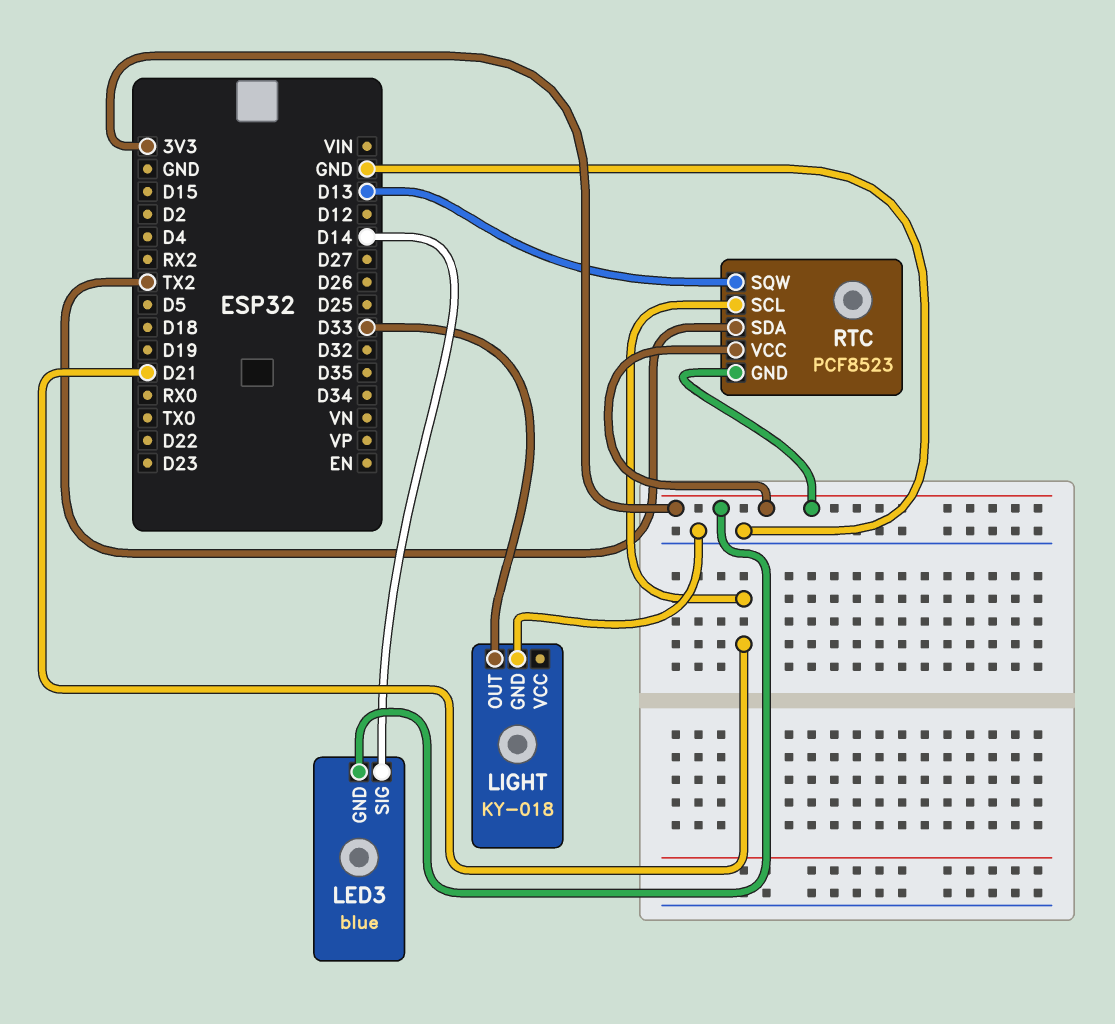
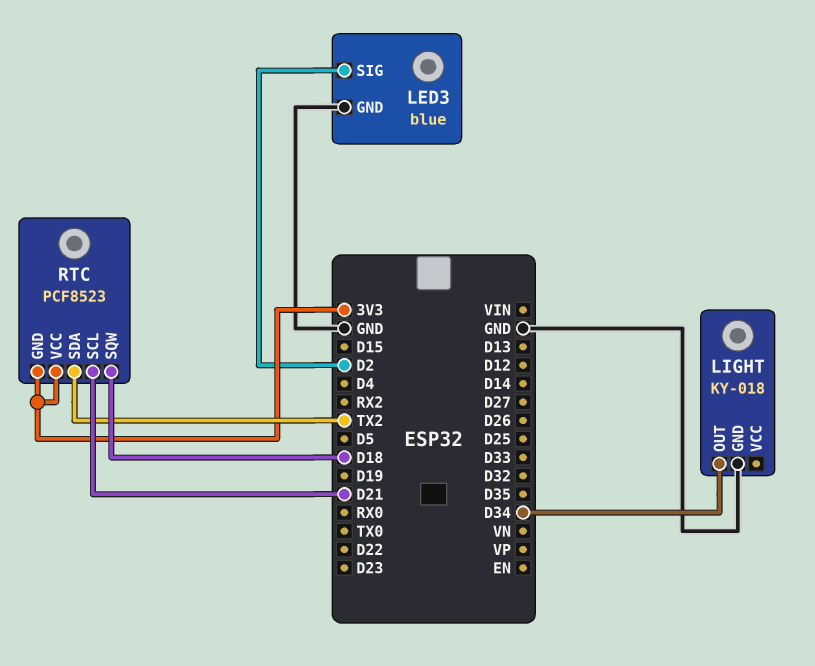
LED3 pin GND: 3V3 -> GND
LED3 pin SIG: D14 -> D2
LIGHT pin OUT: D33 -> D34
RTC pin SQW: D13 -> D18

